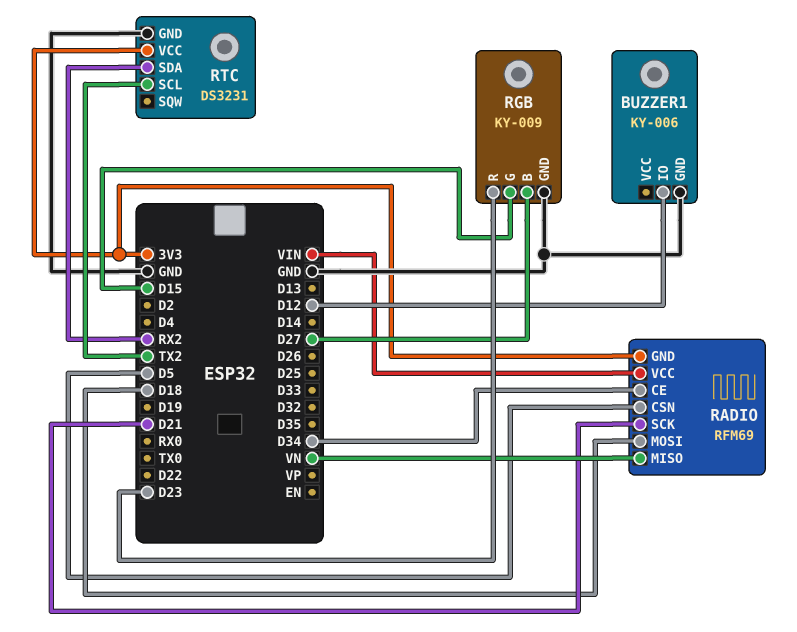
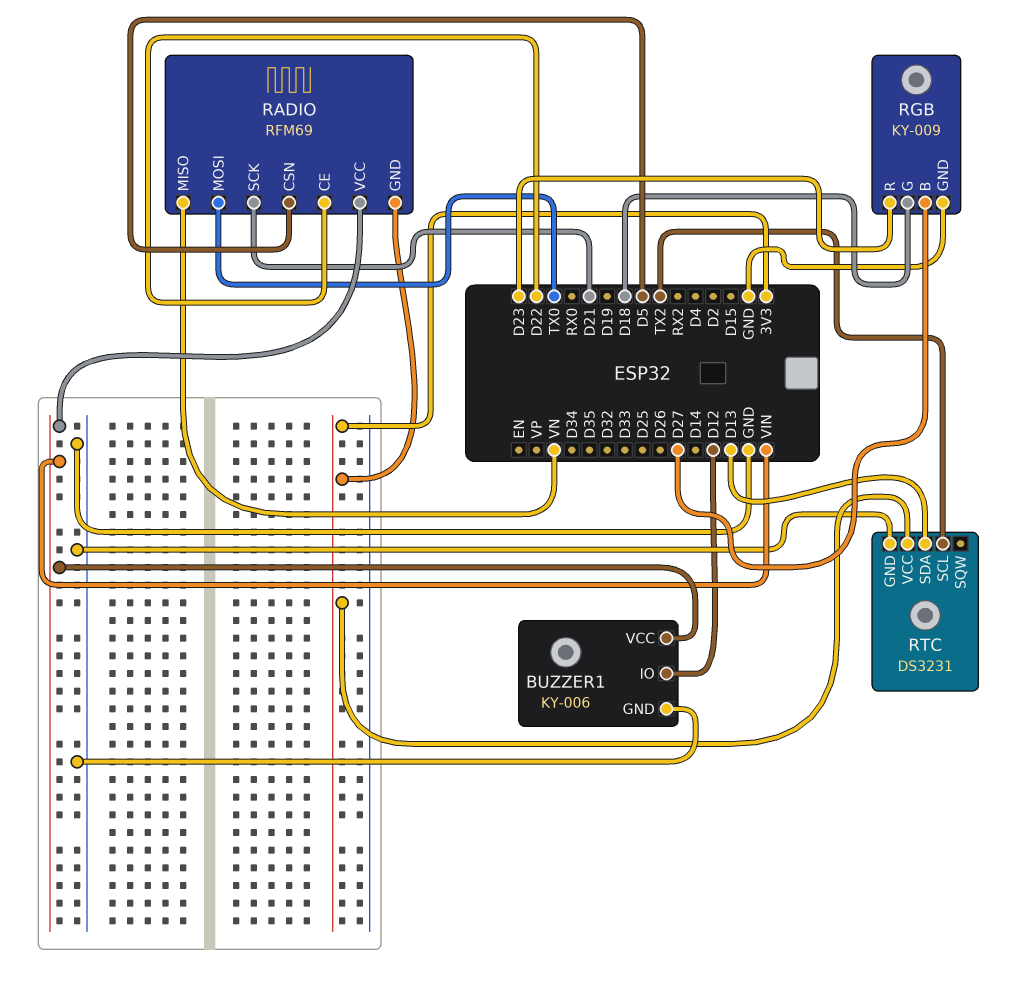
BUZZER1 pin VCC: none -> VIN
RADIO pin CE: D34 -> D22
RADIO pin MOSI: D18 -> TX0
RGB pin G: D15 -> D18
RTC pin SDA: RX2 -> D13

